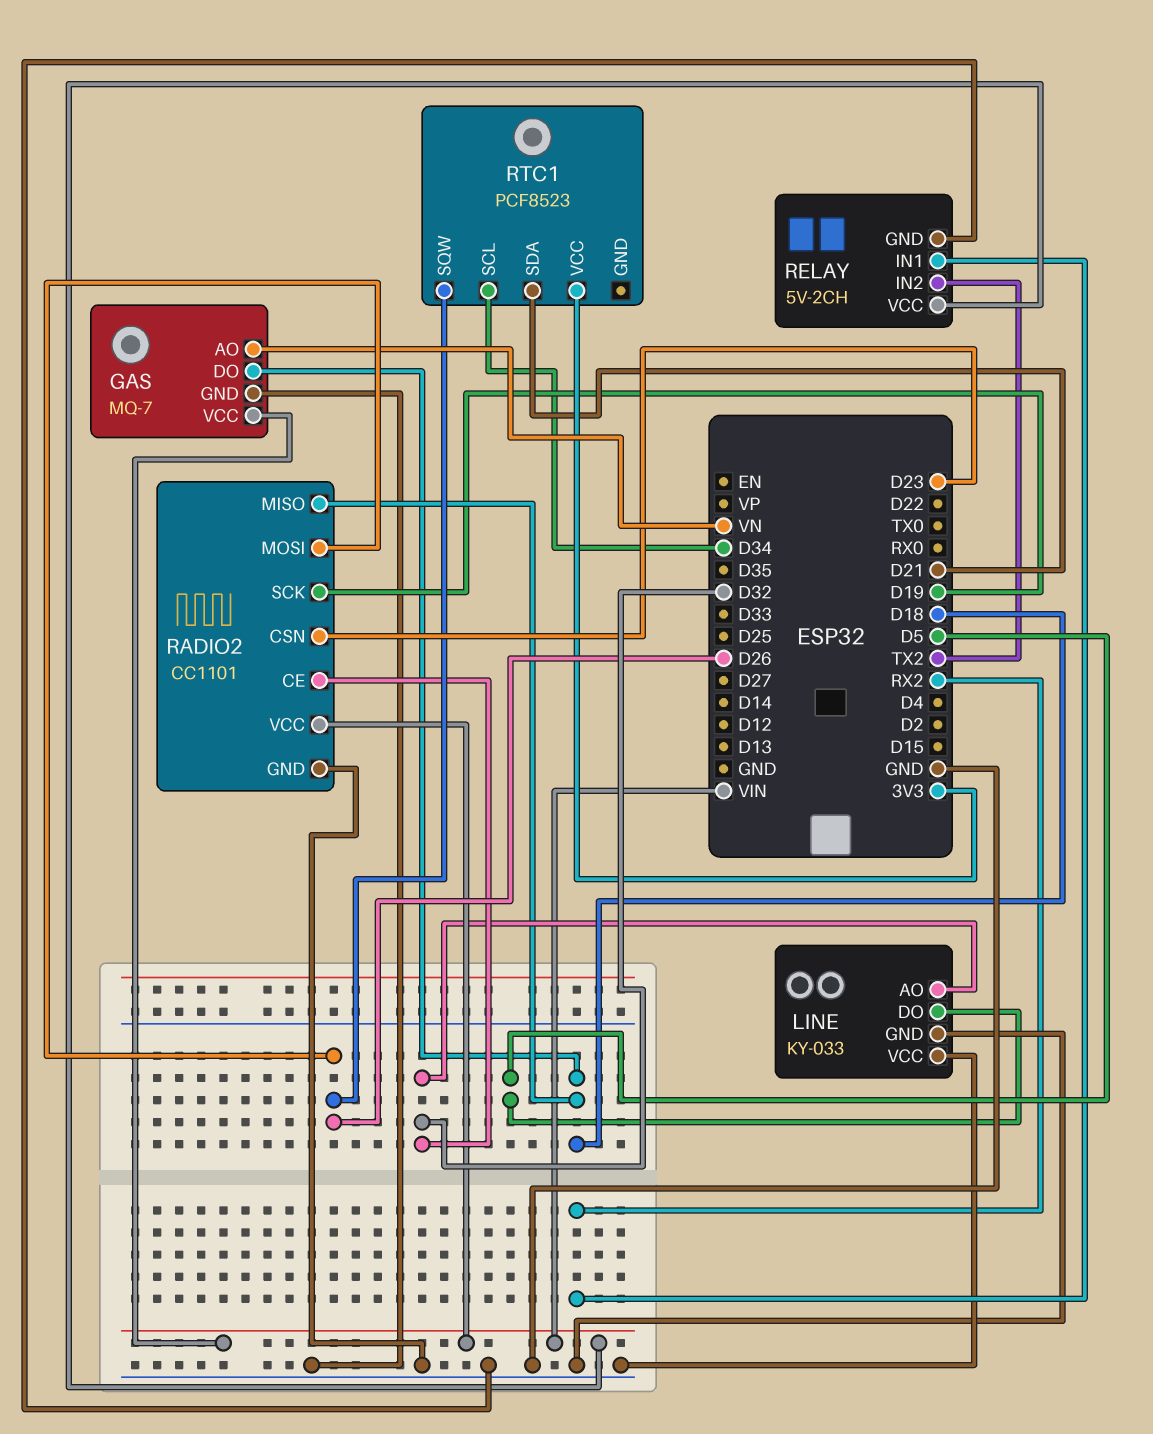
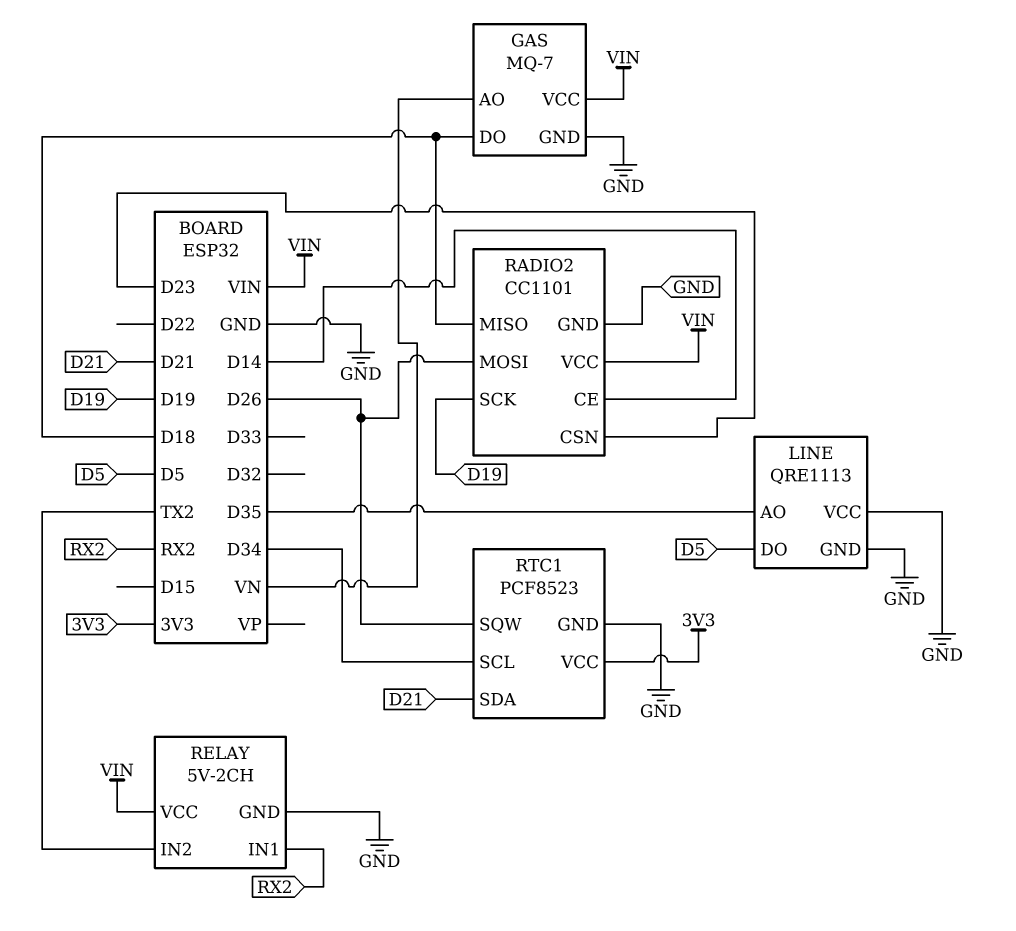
LINE: KY-033 -> QRE1113
LINE pin AO: D32 -> D35
RADIO2 pin CE: D32 -> D14
RTC1 pin GND: none -> GND

